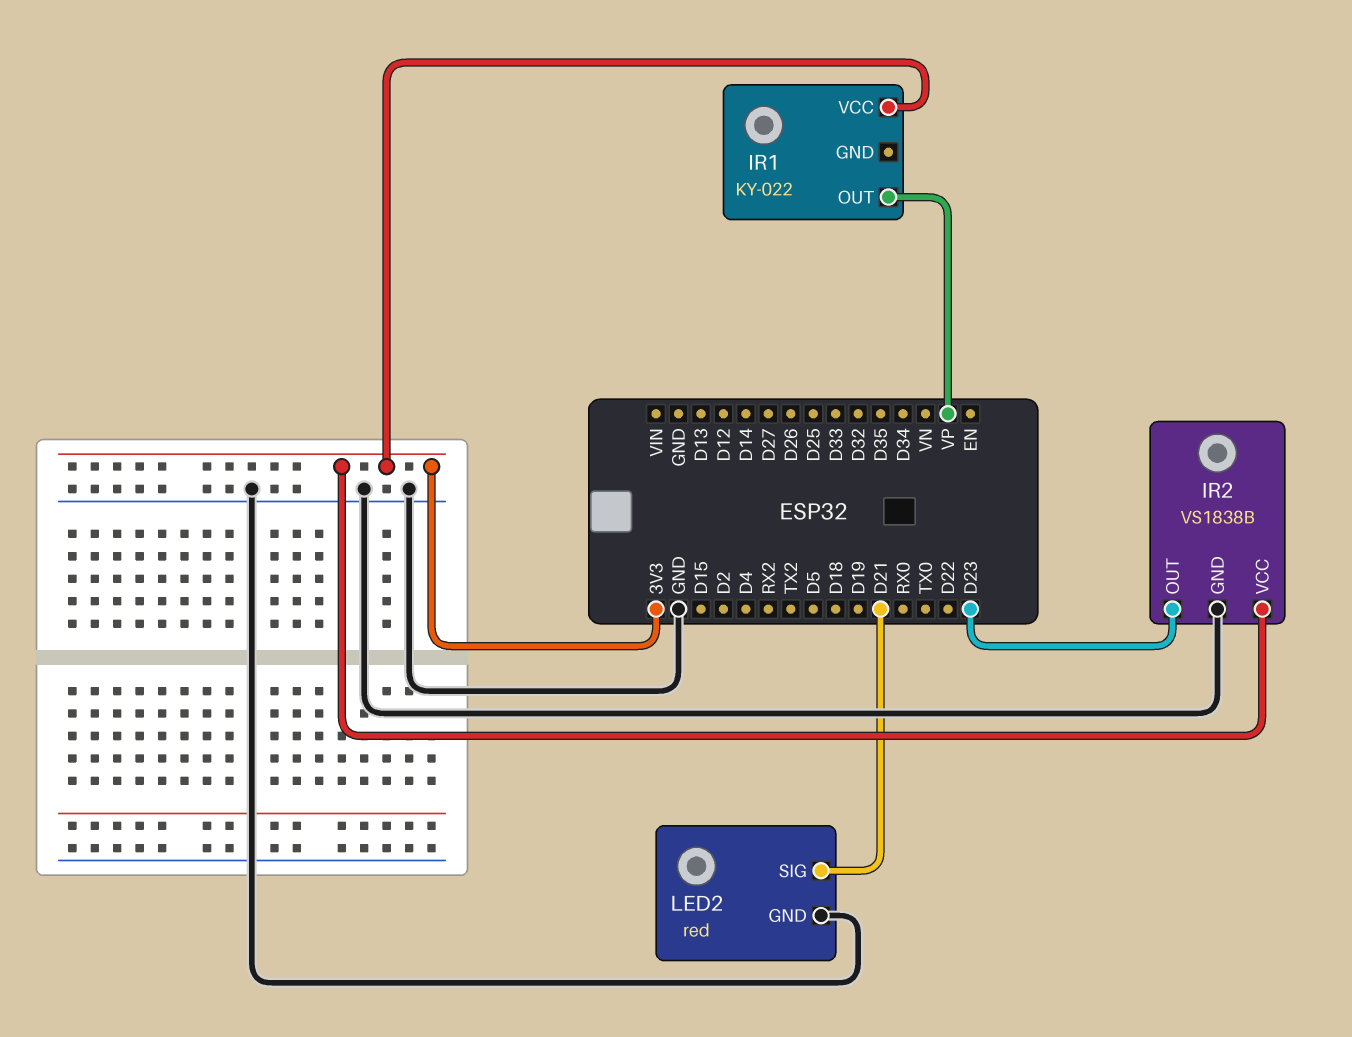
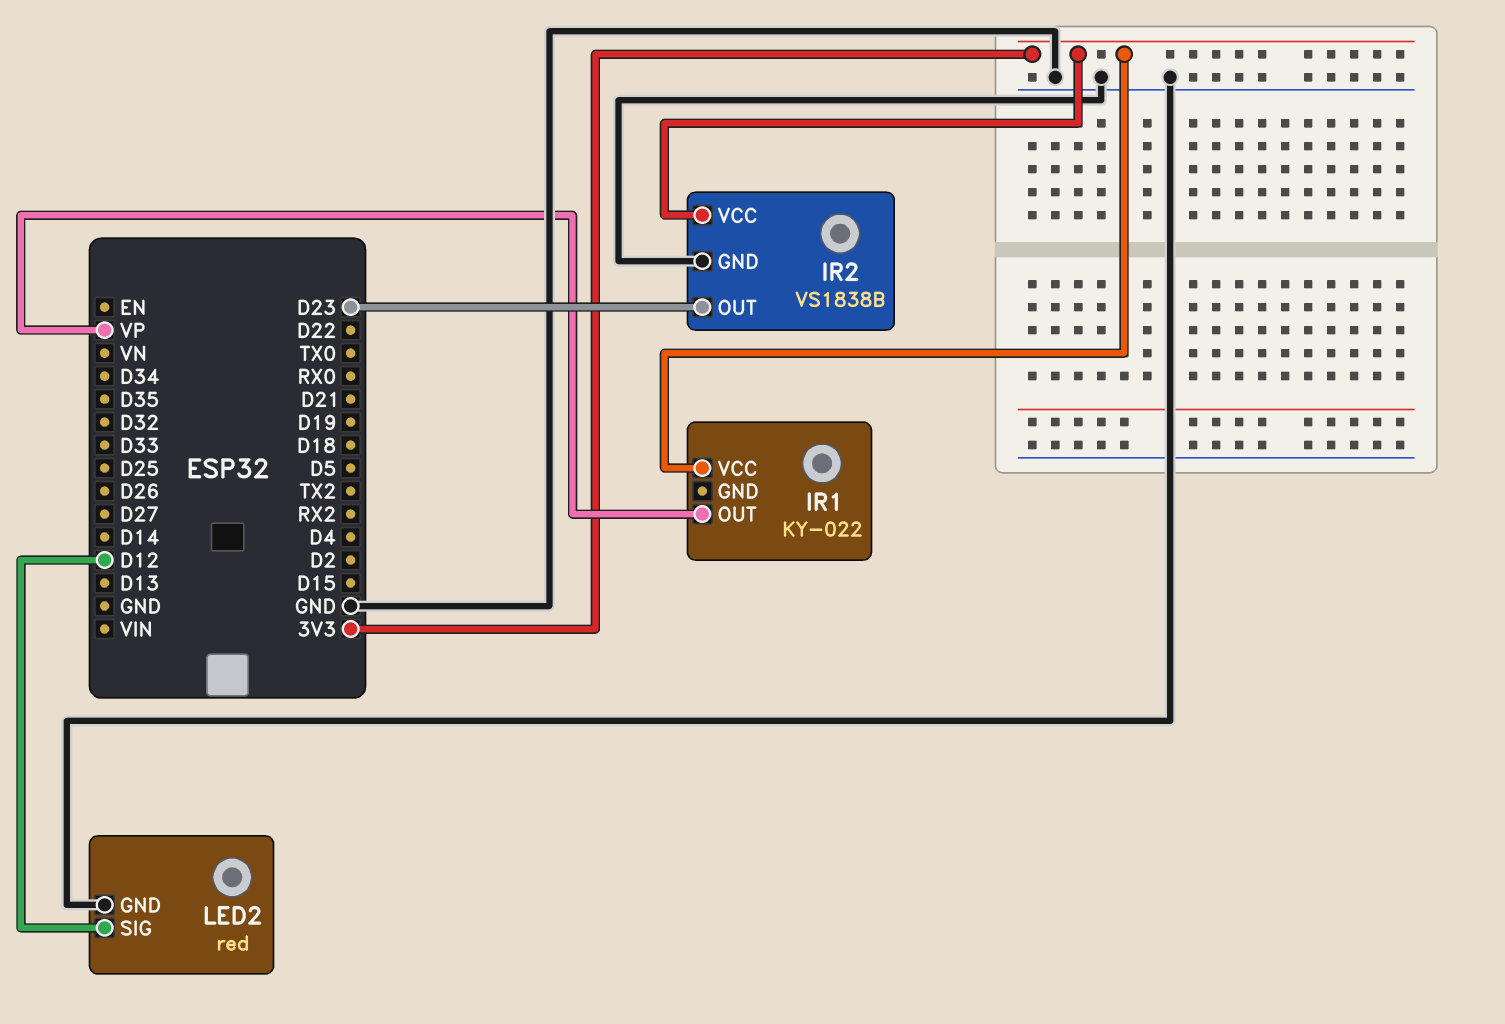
LED2 pin SIG: D21 -> D12

